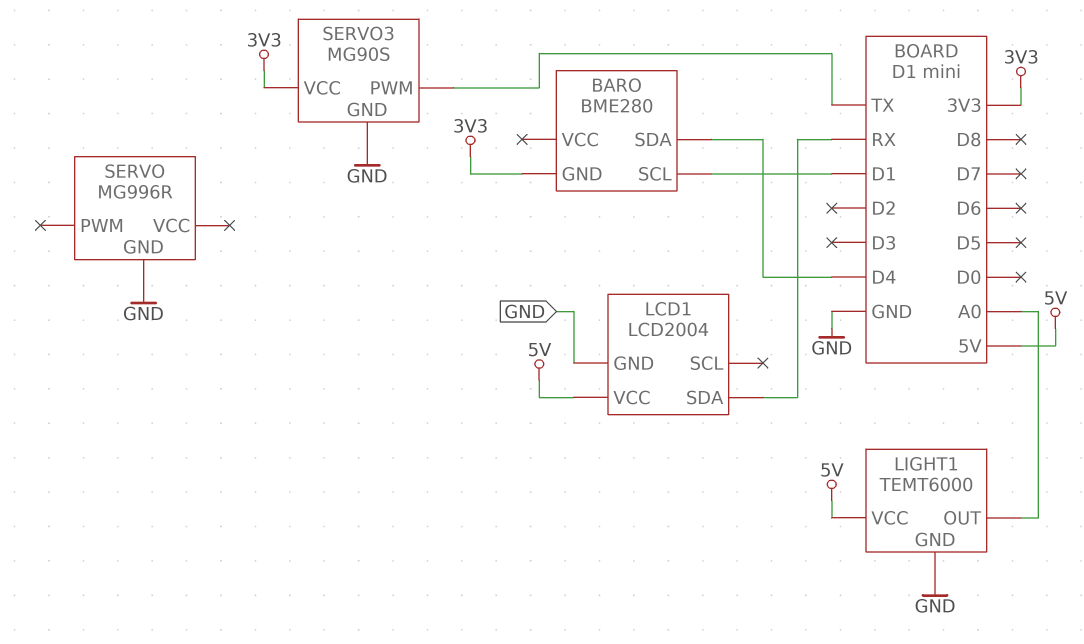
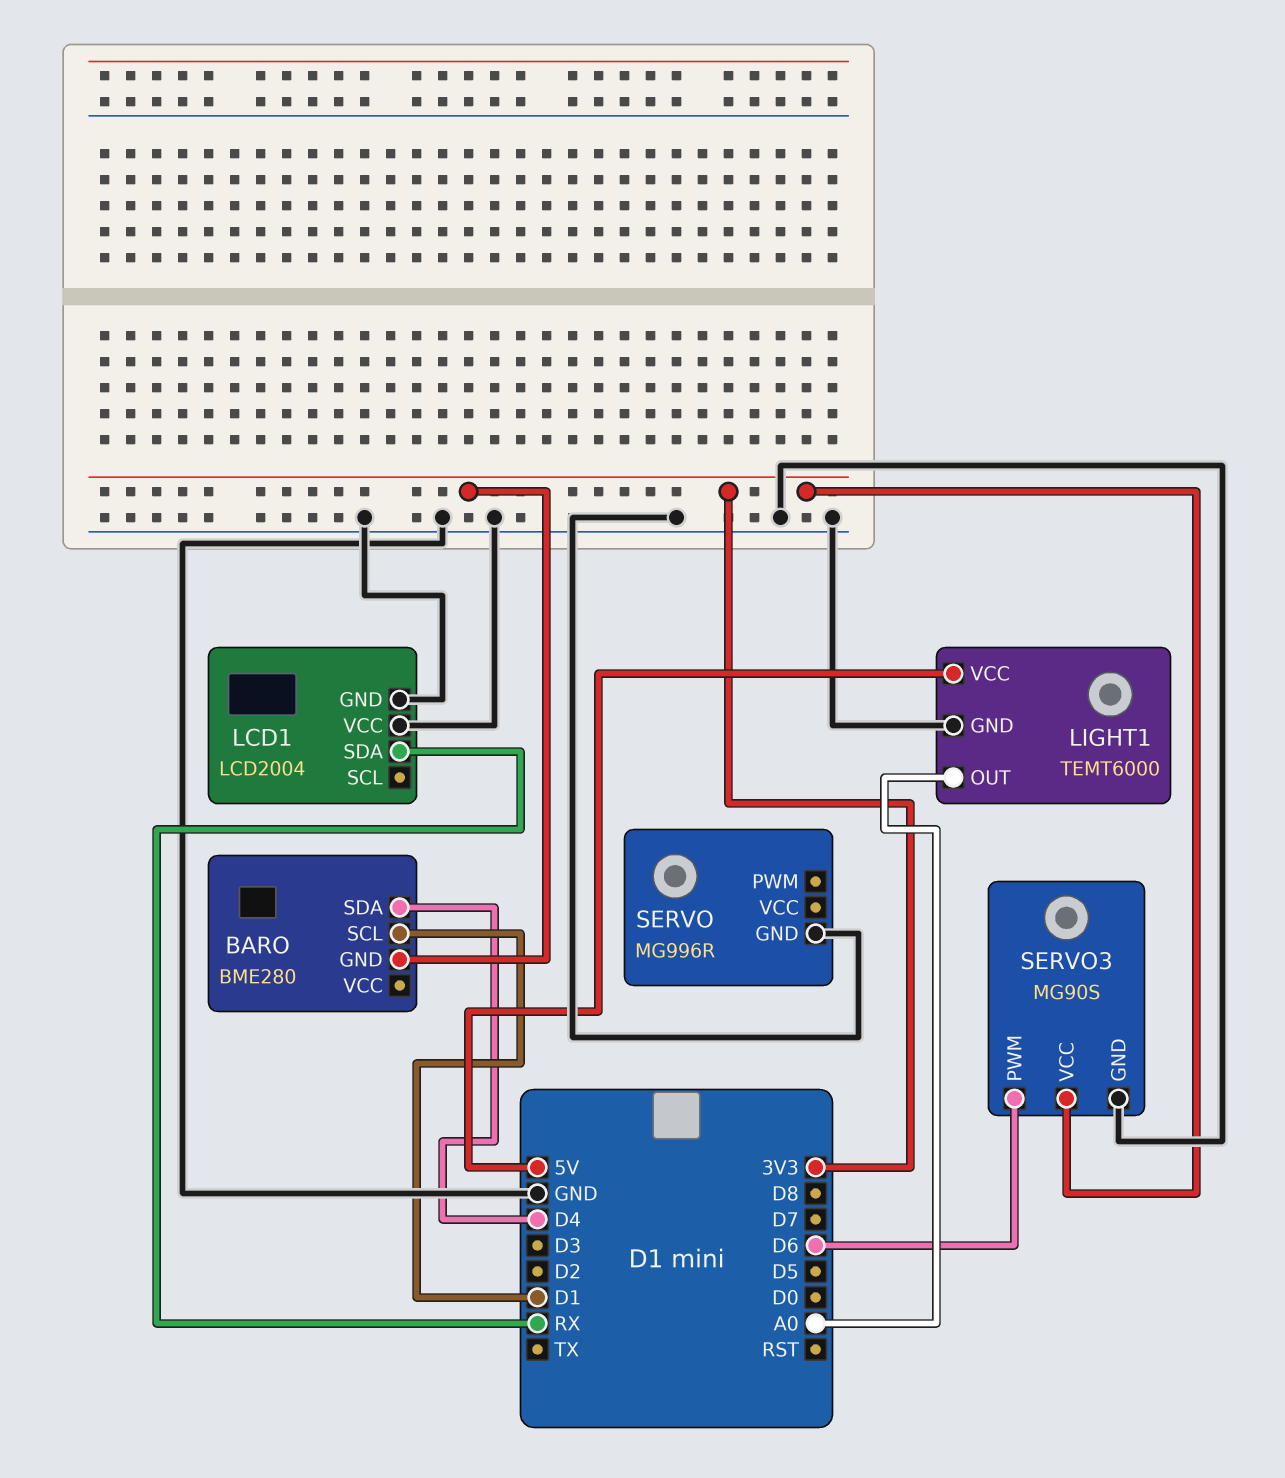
LCD1 pin VCC: 5V -> GND
SERVO3 pin PWM: TX -> D6

